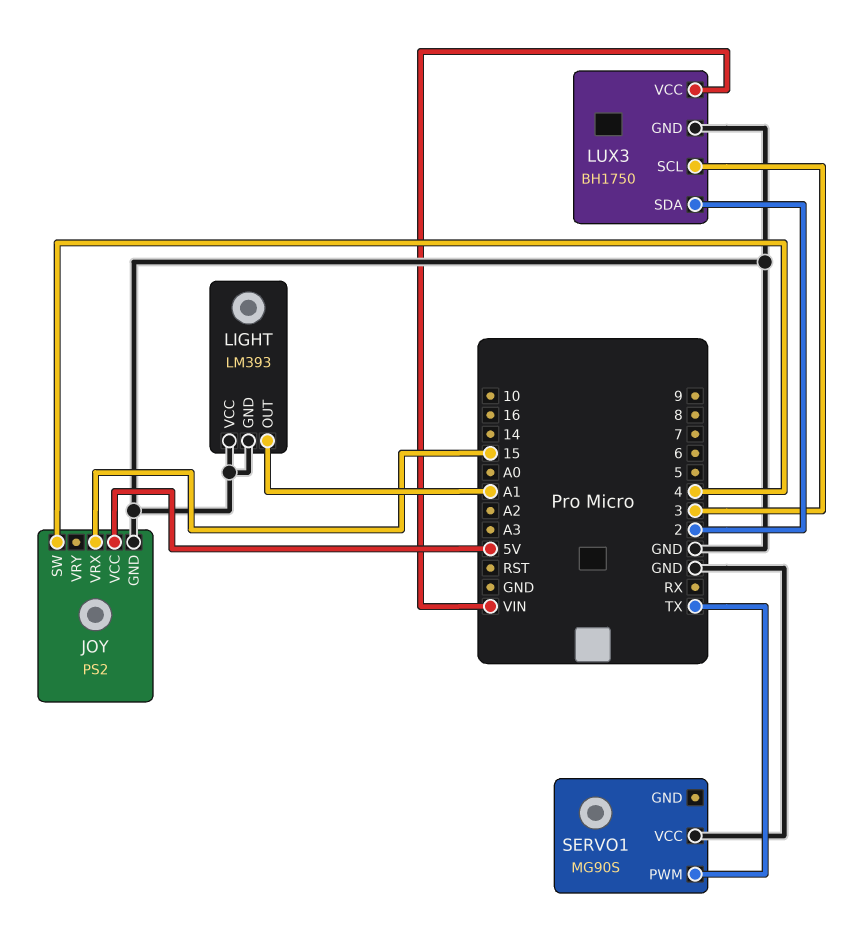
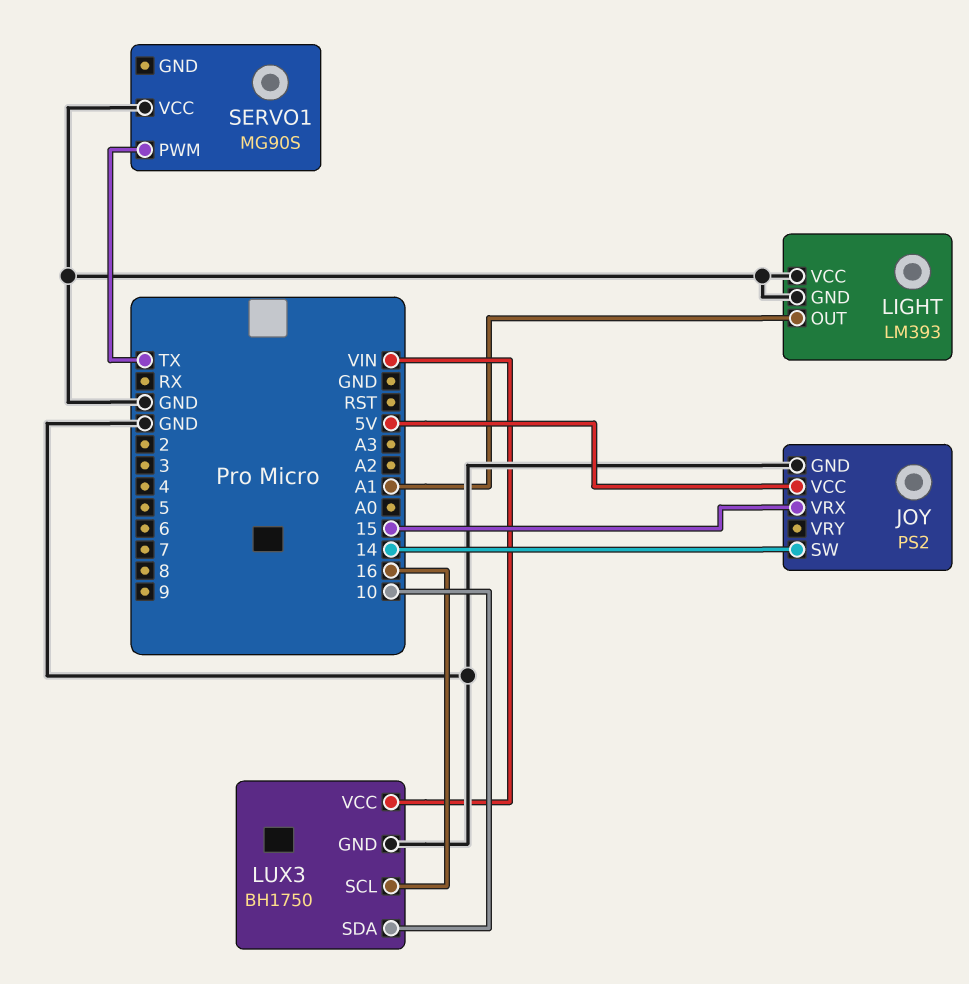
JOY pin SW: 4 -> 14
LUX3 pin SCL: 3 -> 16
LUX3 pin SDA: 2 -> 10

